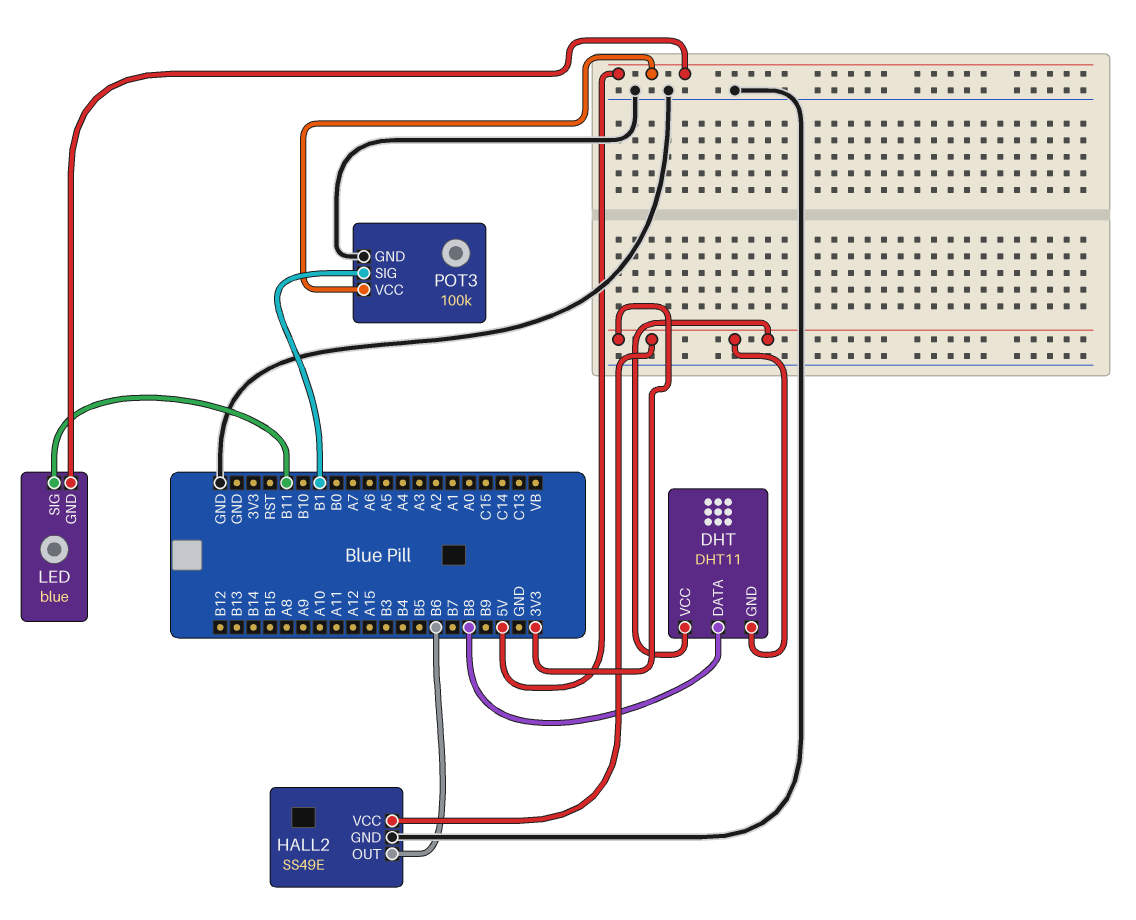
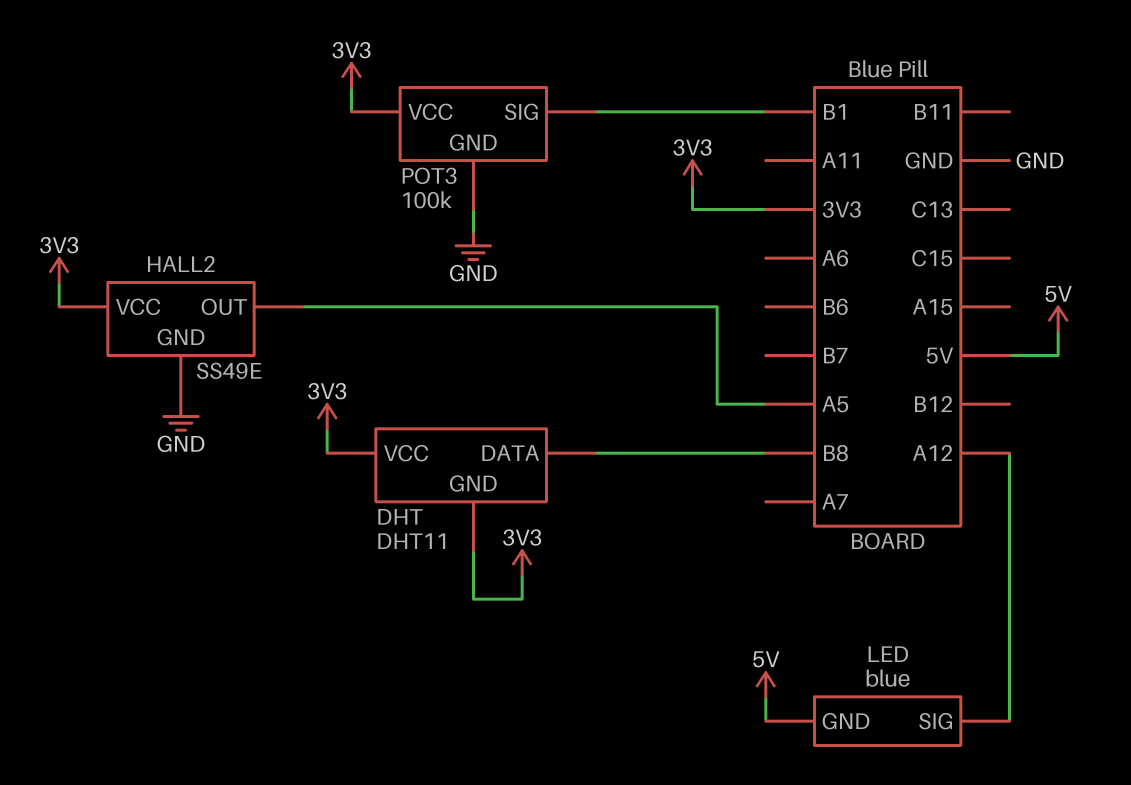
HALL2 pin OUT: B6 -> A5
LED pin SIG: B11 -> A12
POT3 pin VCC: 5V -> 3V3

